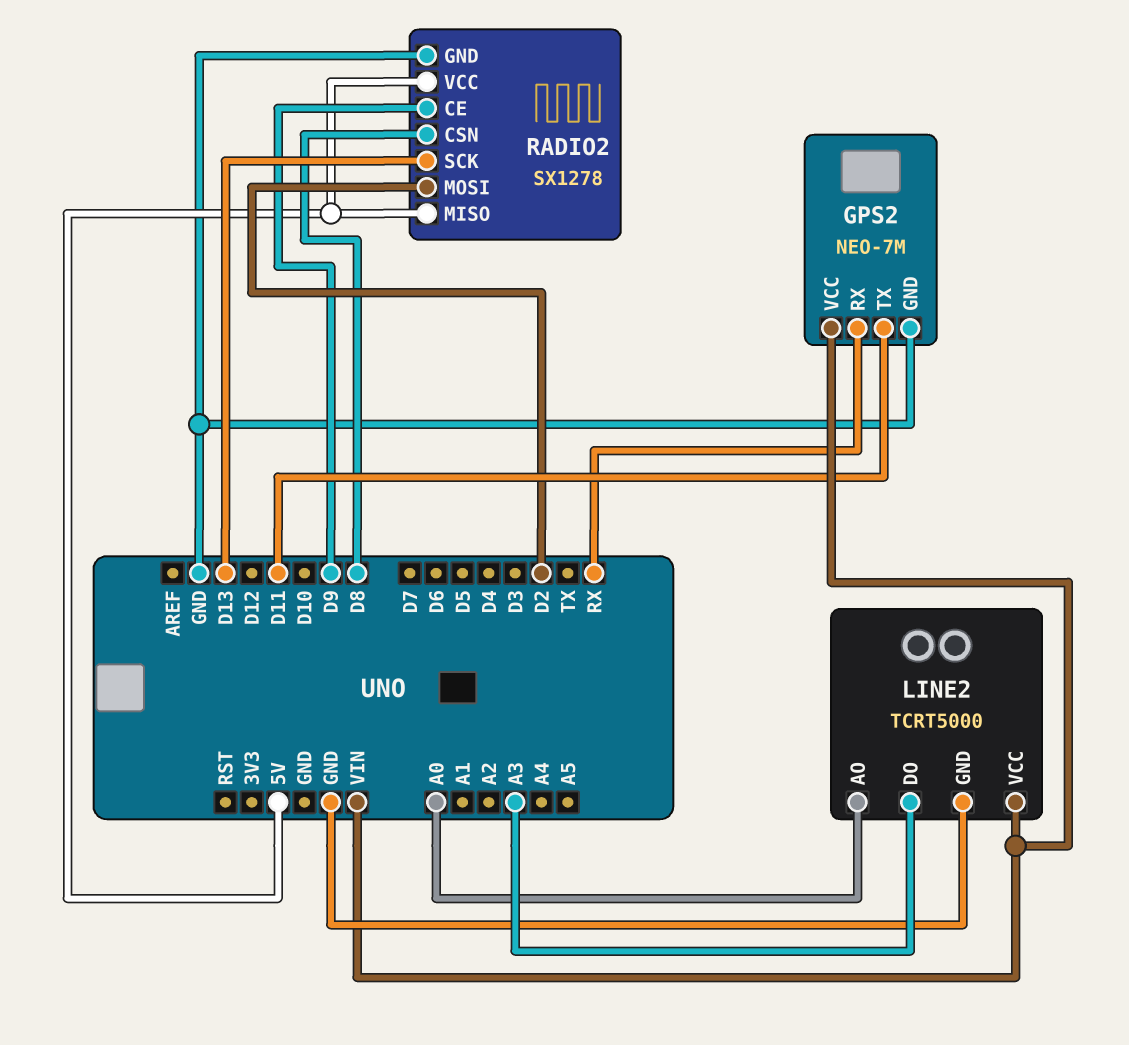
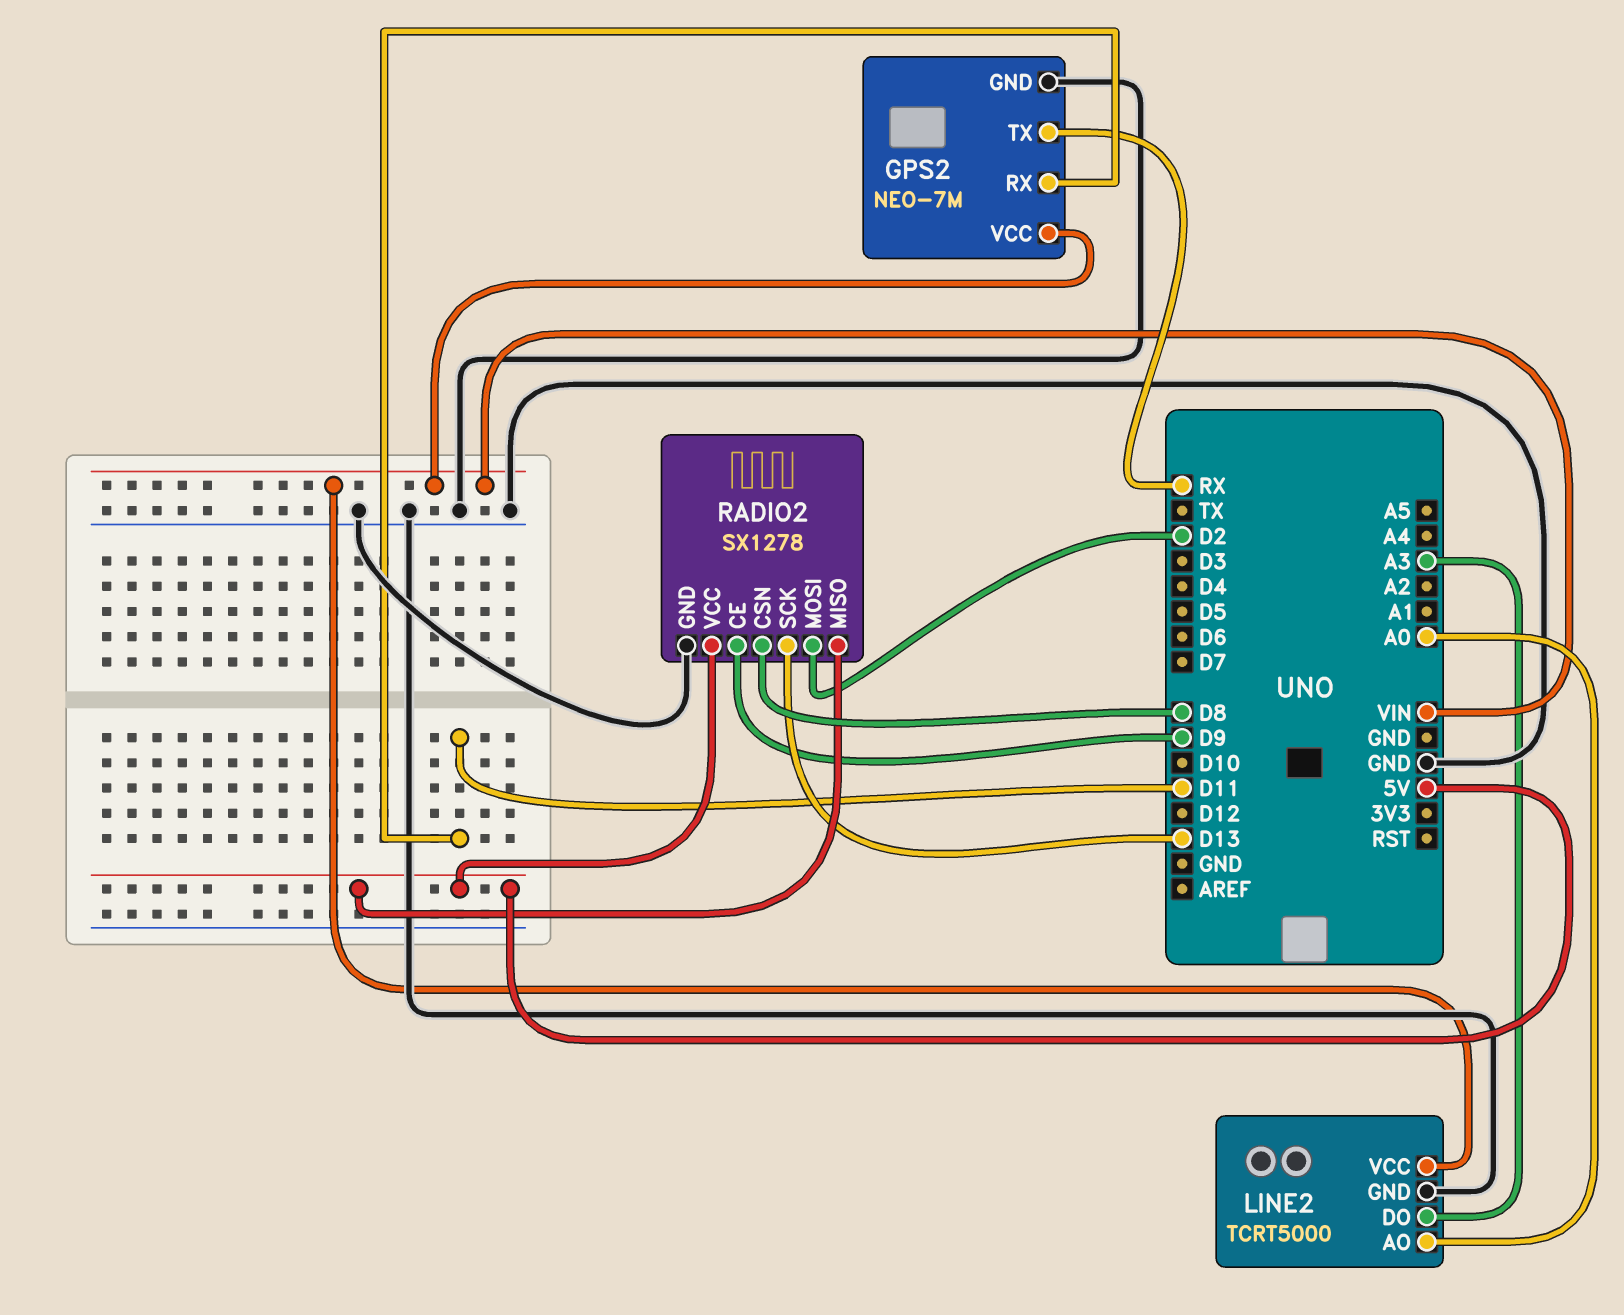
GPS2 pin RX: RX -> D11
GPS2 pin TX: D11 -> RX

